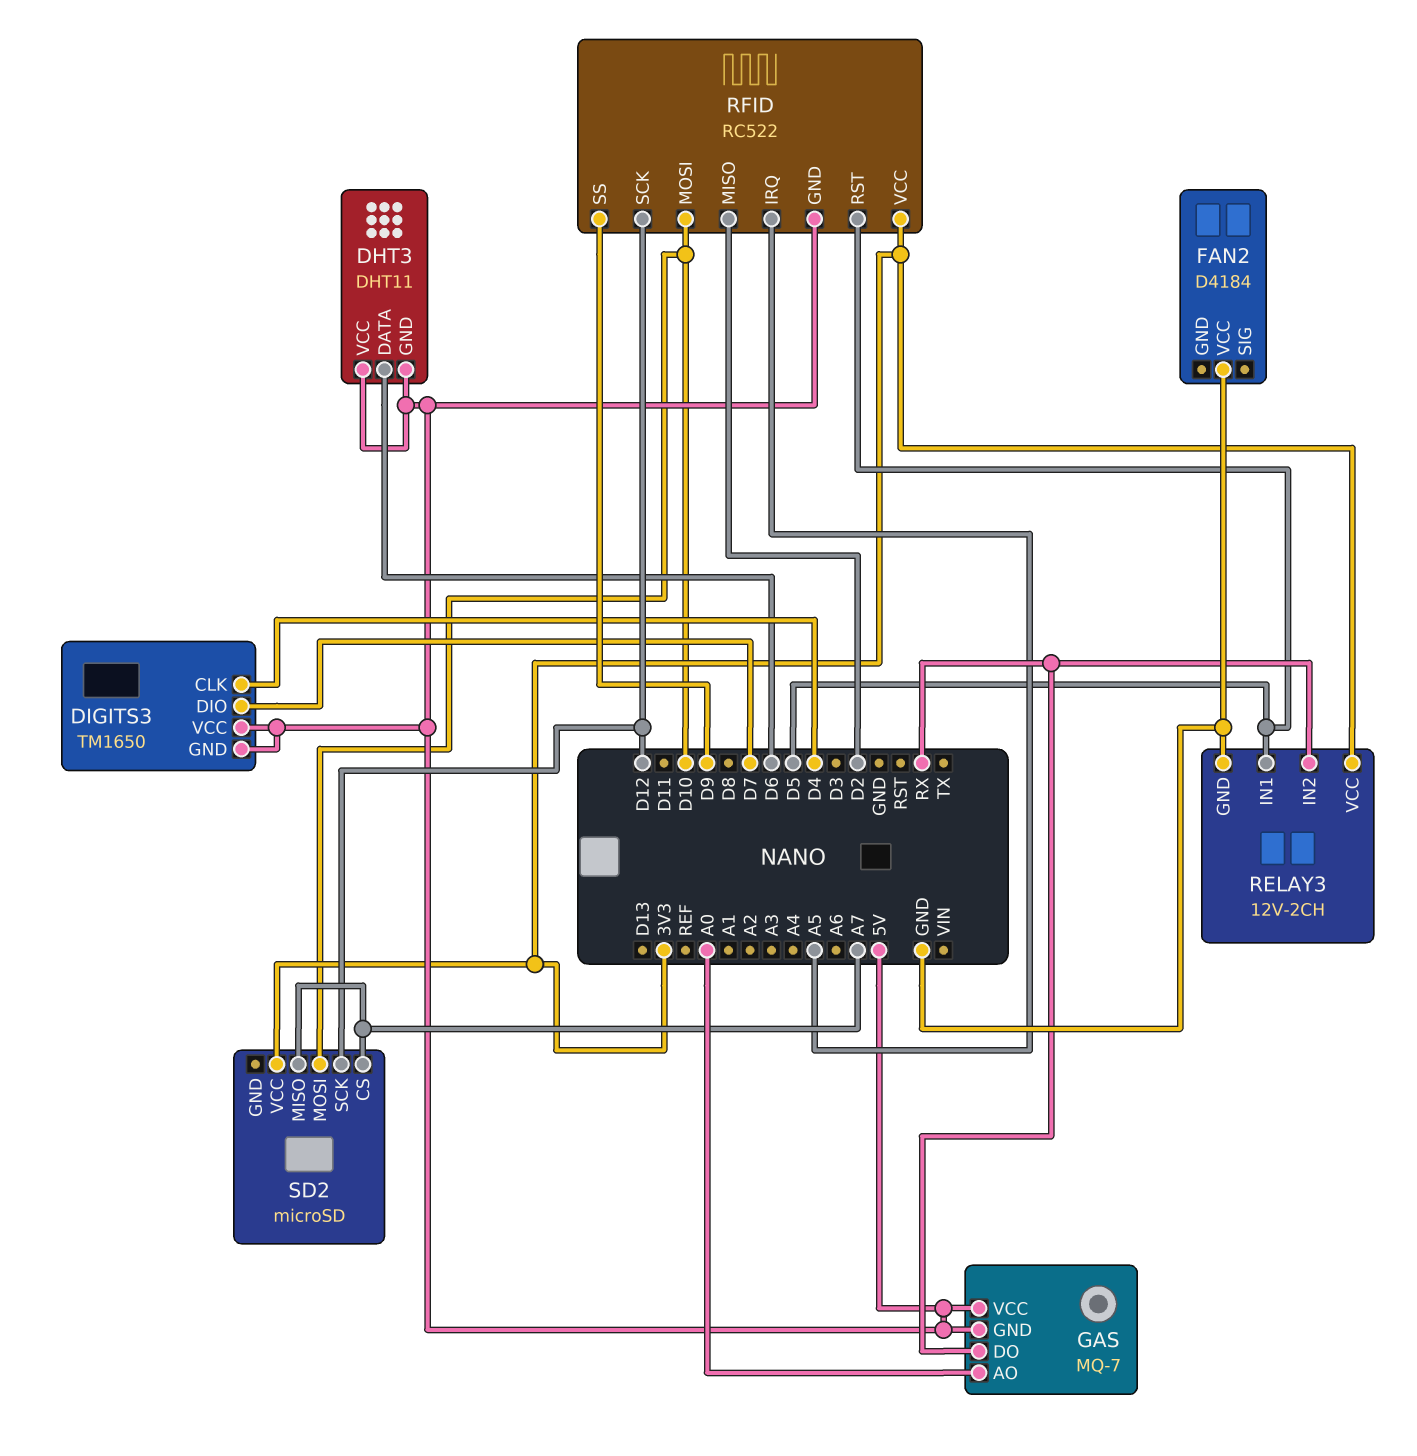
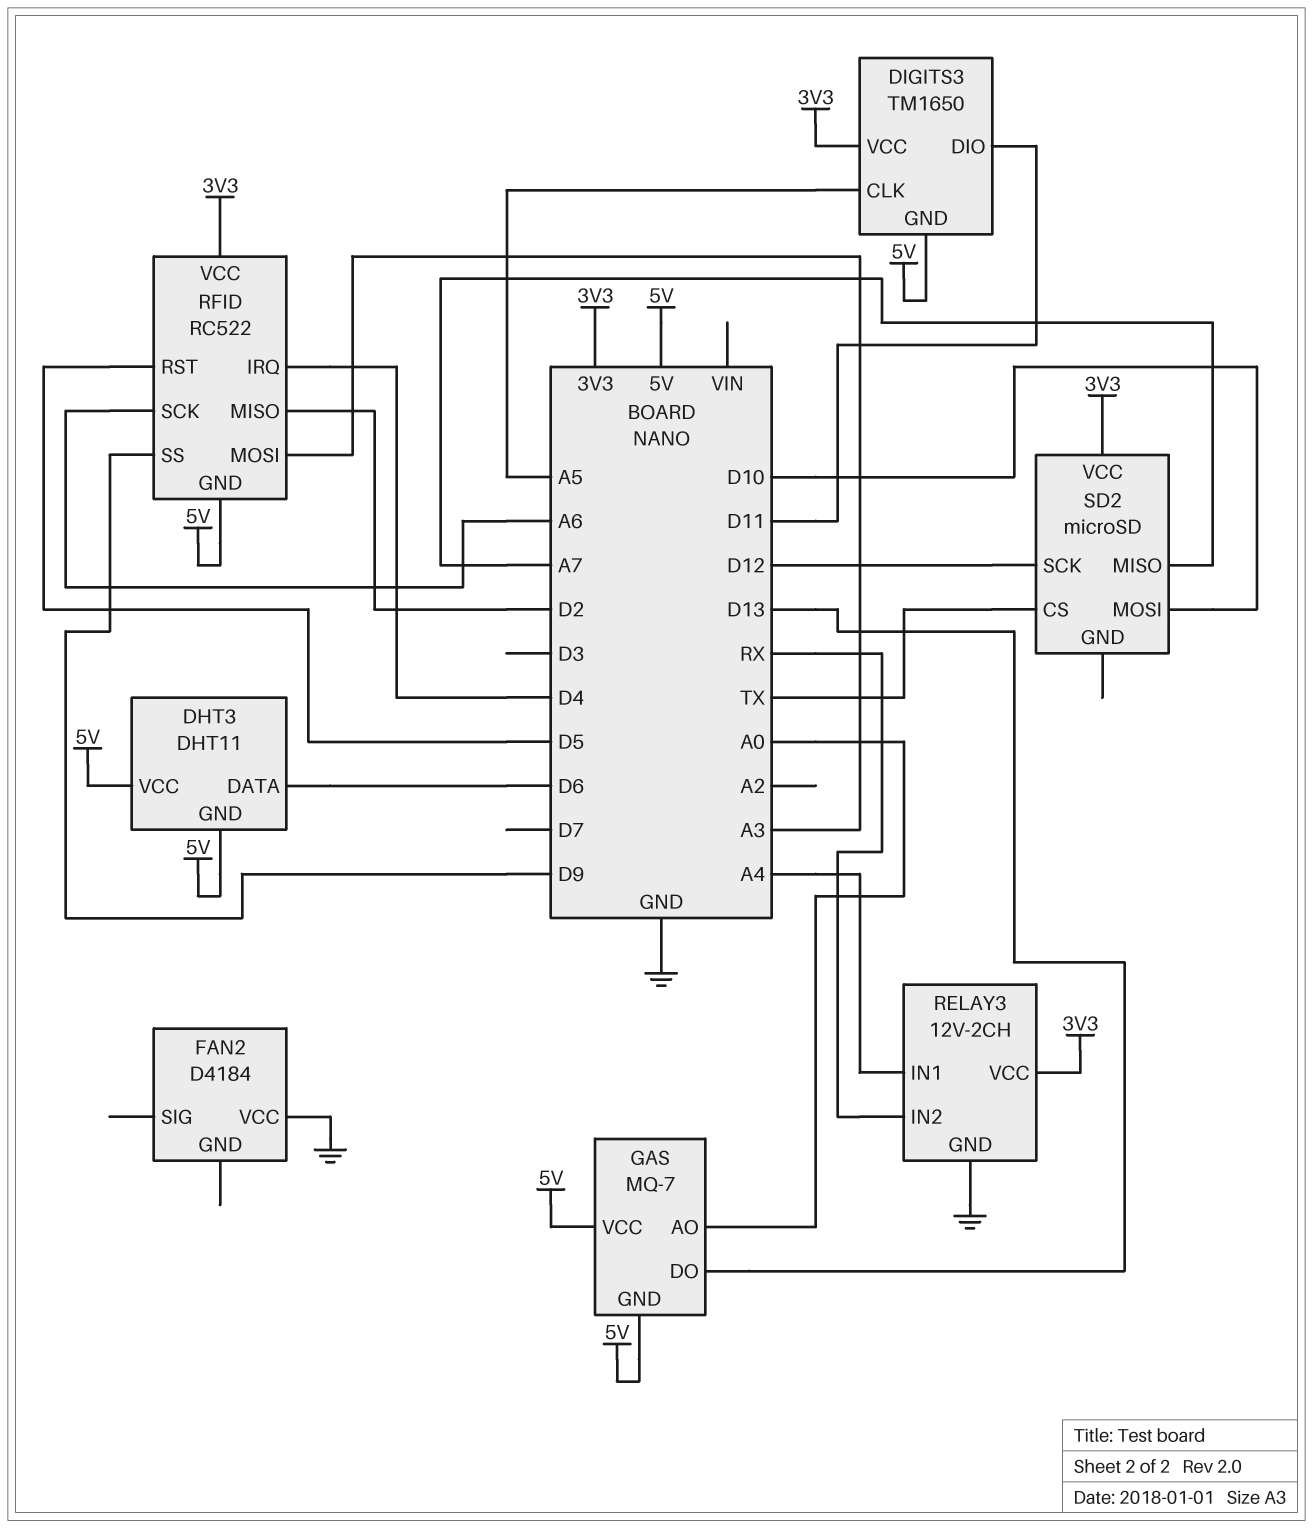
DIGITS3 pin CLK: D4 -> A5
DIGITS3 pin DIO: D7 -> D11
DIGITS3 pin VCC: 5V -> 3V3
GAS pin DO: RX -> D13
RELAY3 pin IN1: D5 -> A4
RFID pin IRQ: A5 -> D4
RFID pin MOSI: D10 -> A3
RFID pin SCK: D12 -> A6
SD2 pin CS: A7 -> TX

